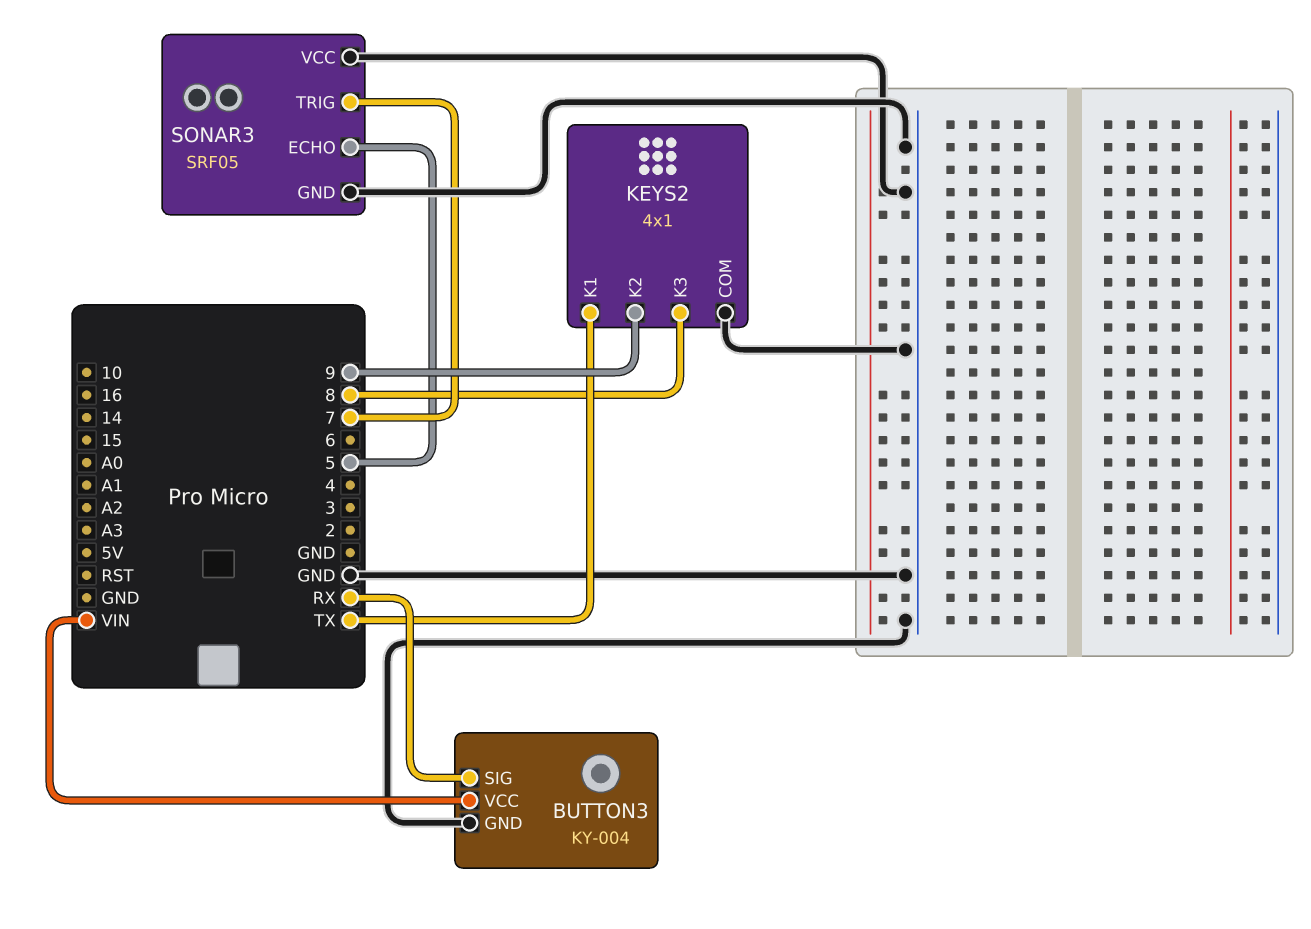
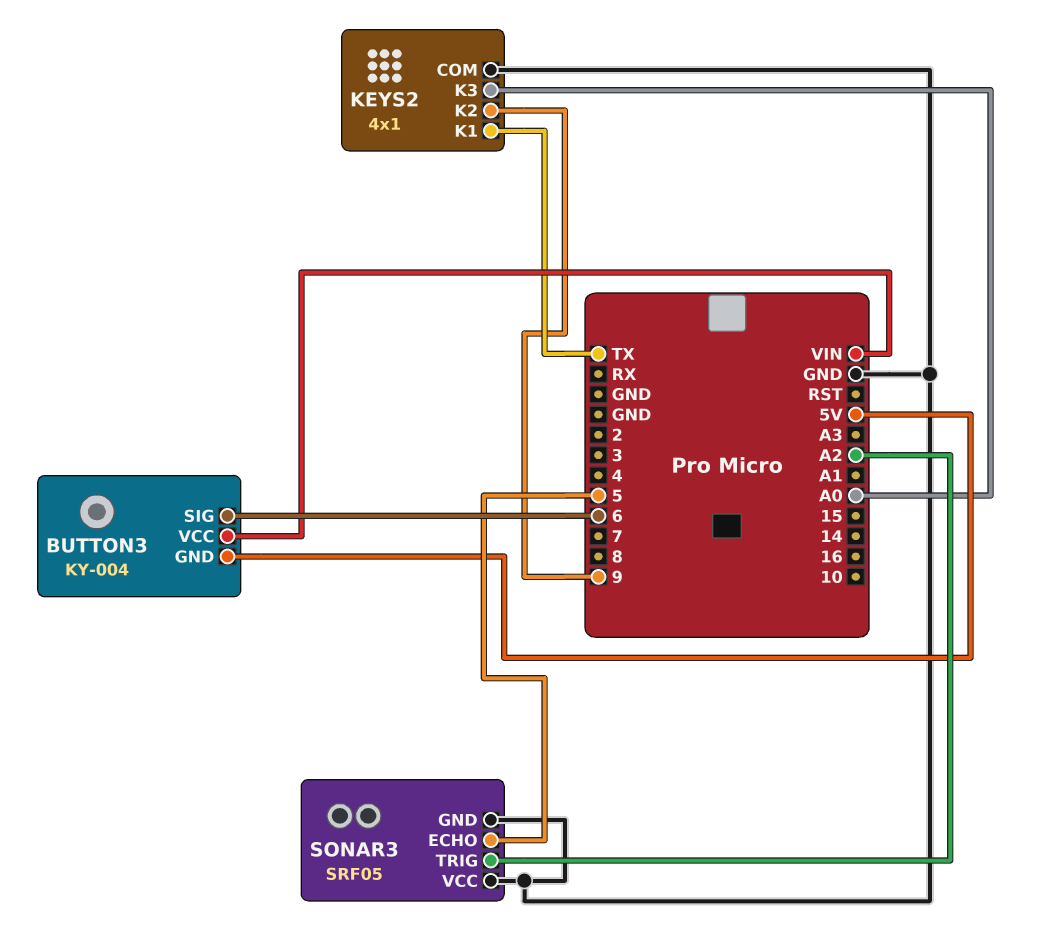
BUTTON3 pin GND: GND -> 5V
BUTTON3 pin SIG: RX -> 6
KEYS2 pin K3: 8 -> A0
SONAR3 pin TRIG: 7 -> A2

